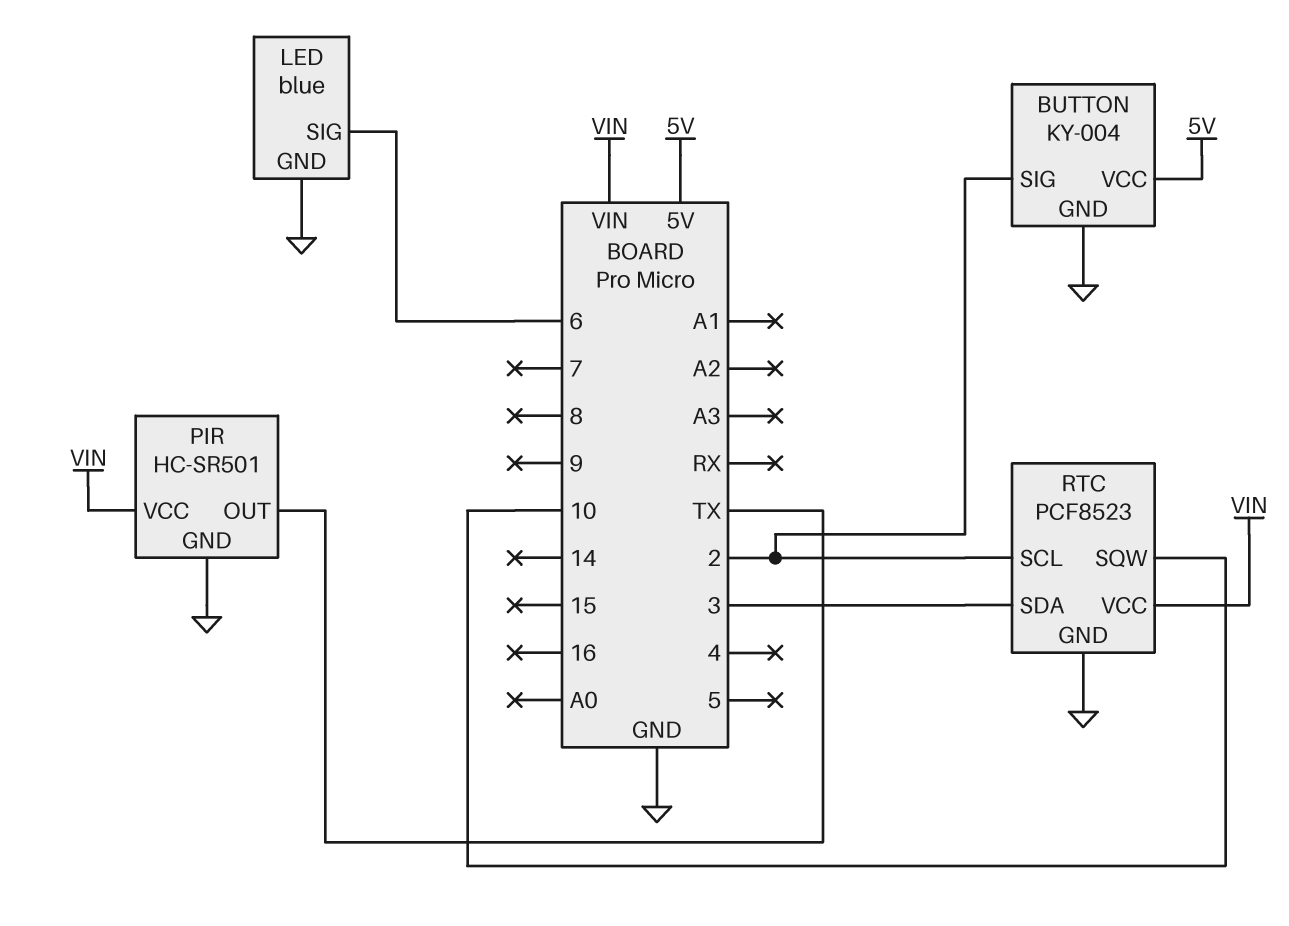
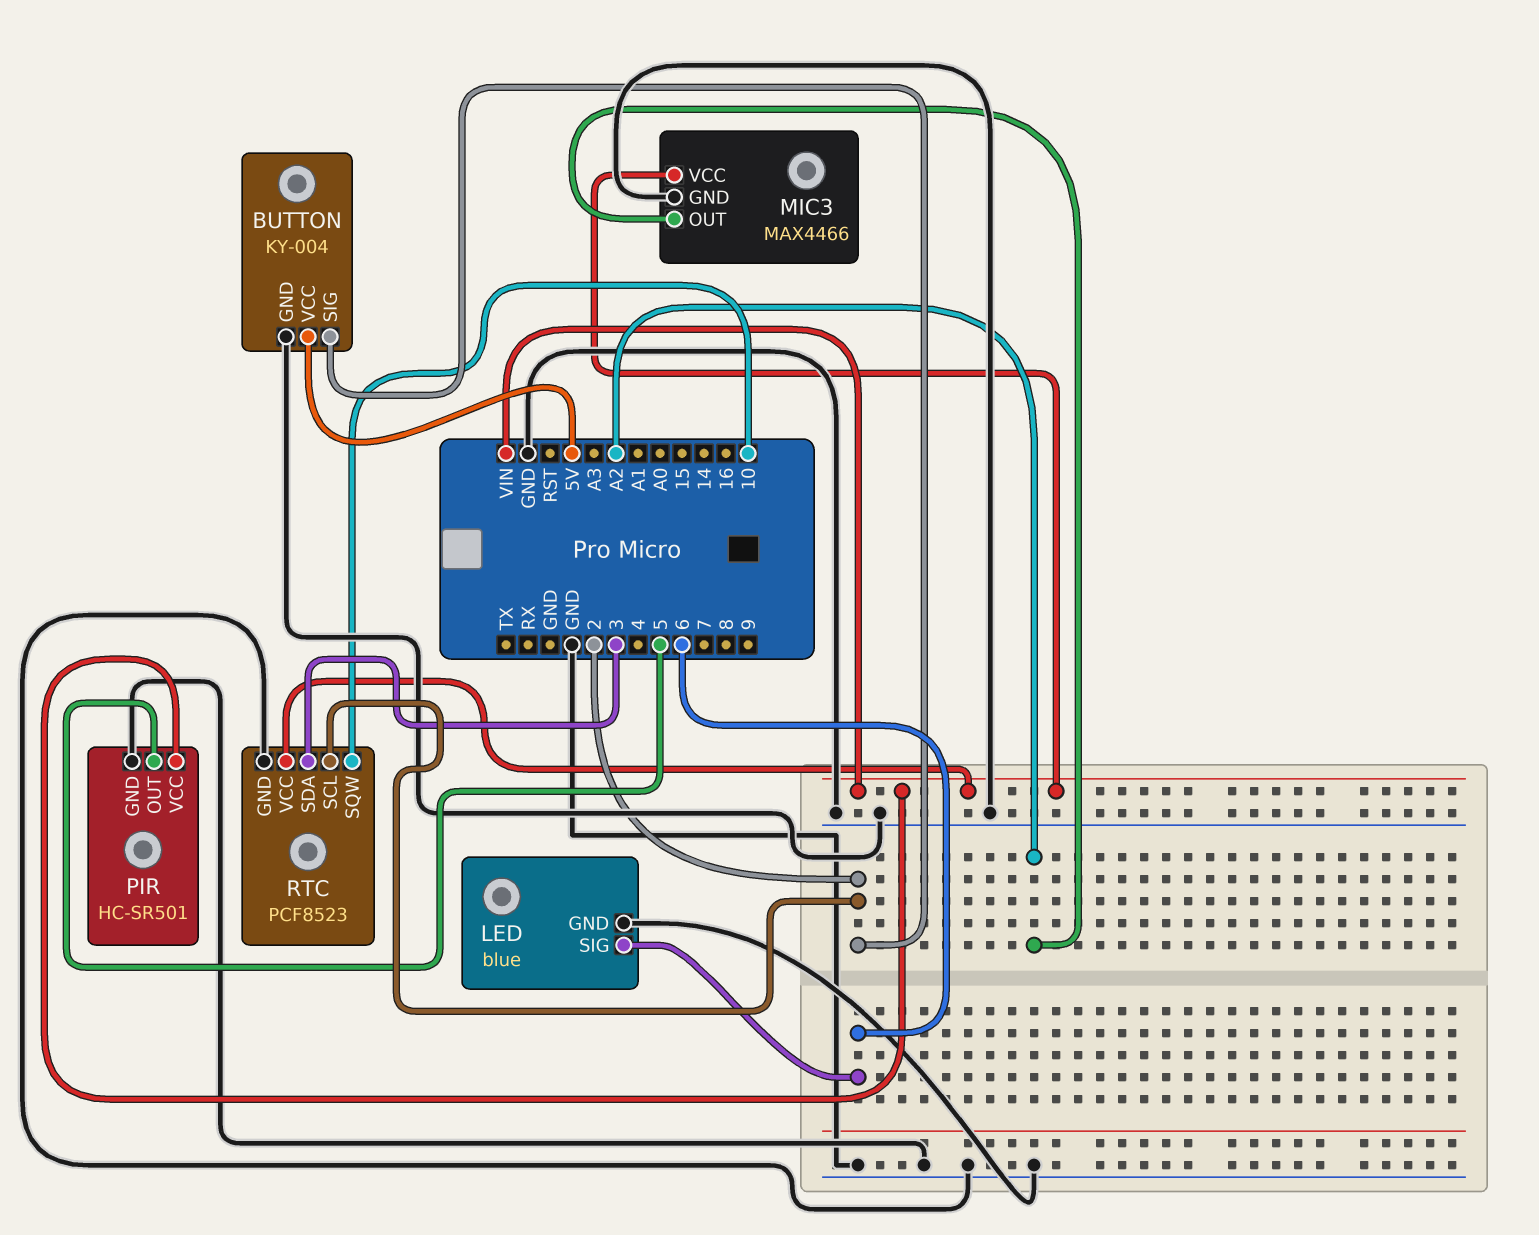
MIC3: none -> MAX4466
MIC3 pin GND: none -> GND
MIC3 pin OUT: none -> A2
MIC3 pin VCC: none -> VIN
PIR pin OUT: TX -> 5

